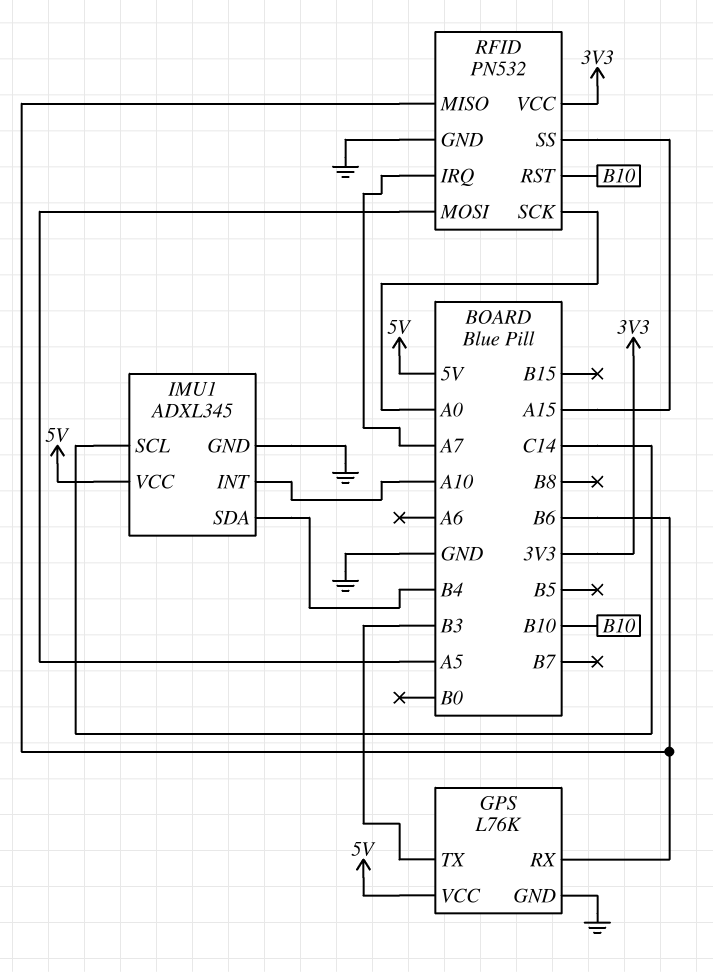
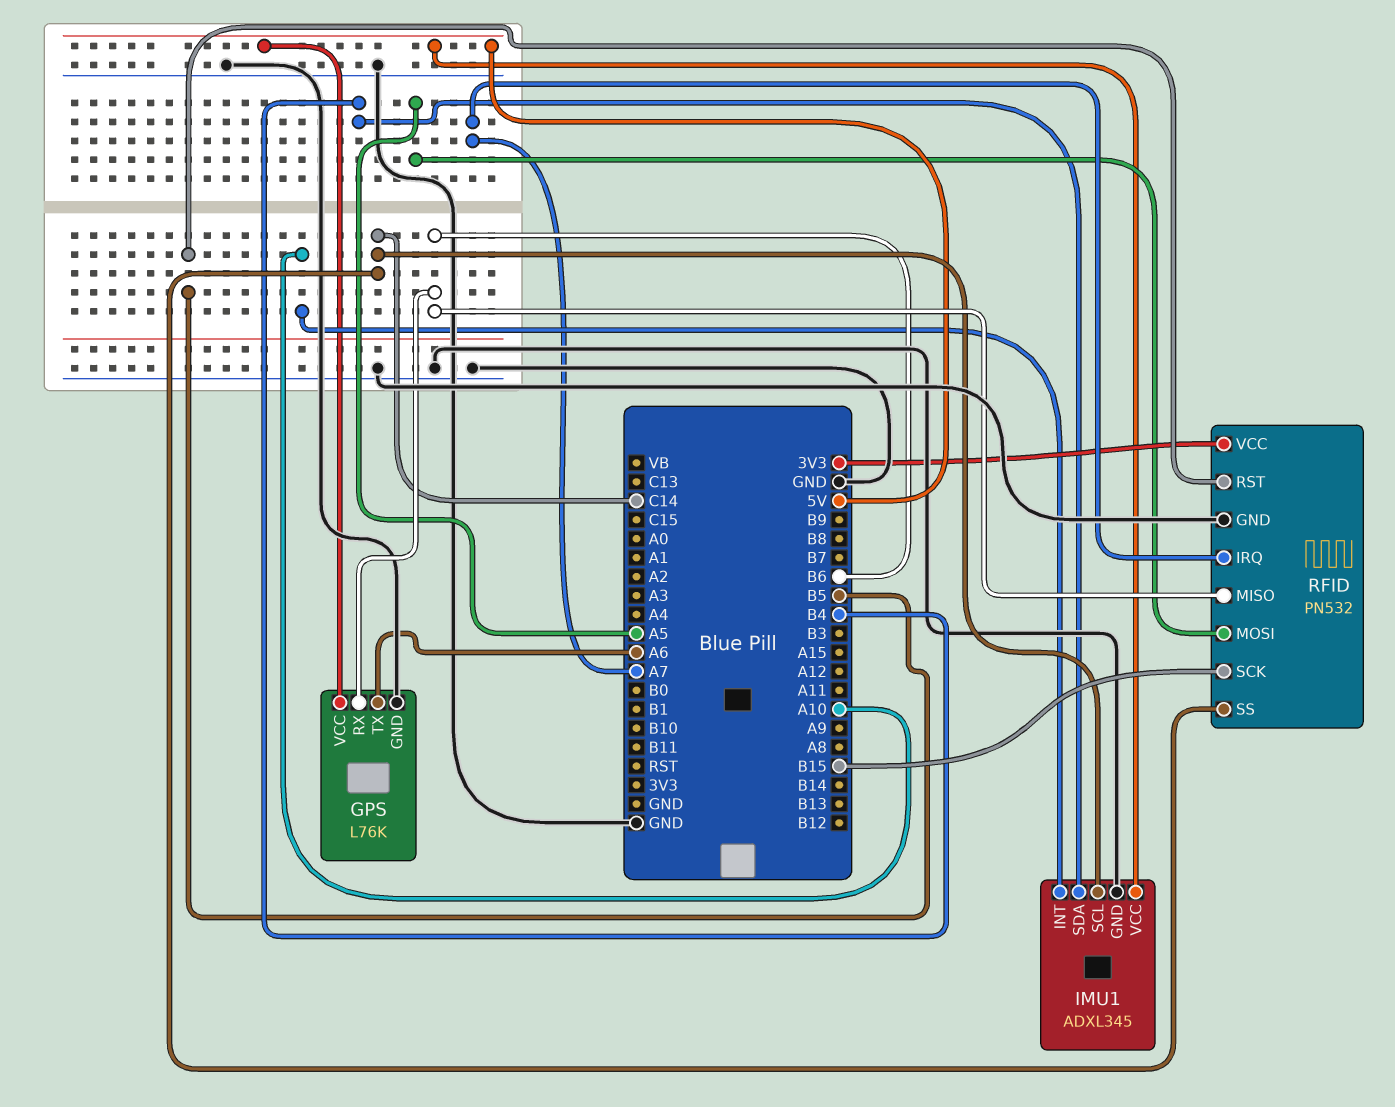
GPS pin TX: B3 -> A6
RFID pin RST: B10 -> B5
RFID pin SCK: A0 -> B15
RFID pin SS: A15 -> C14

